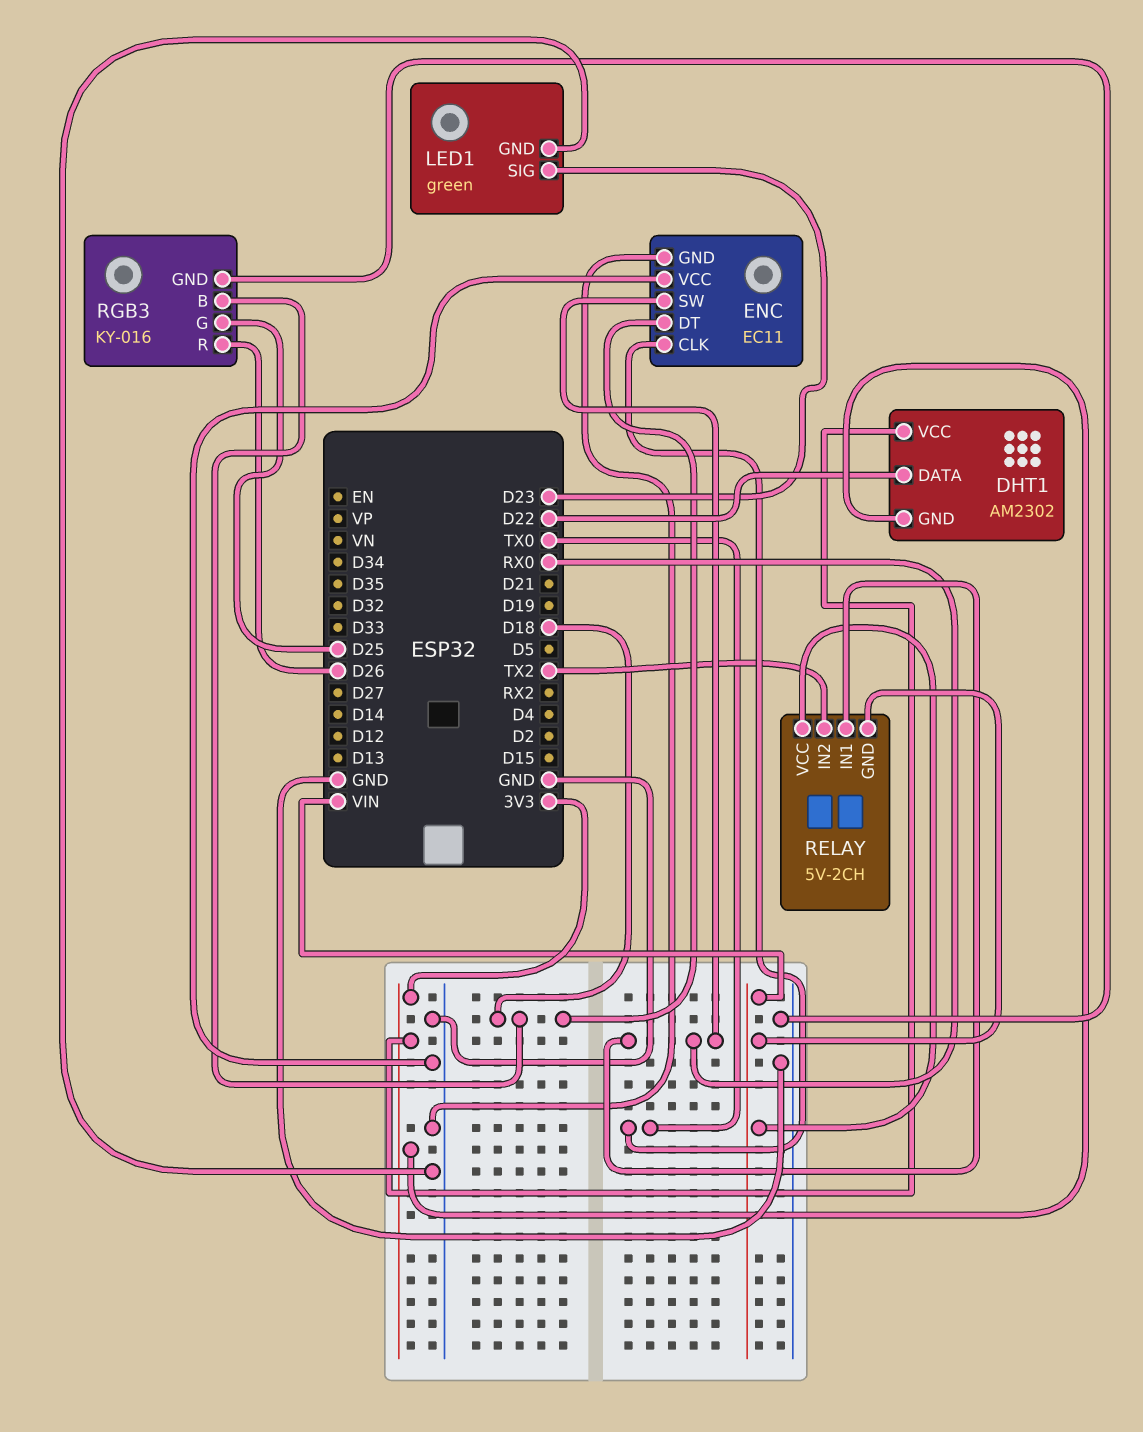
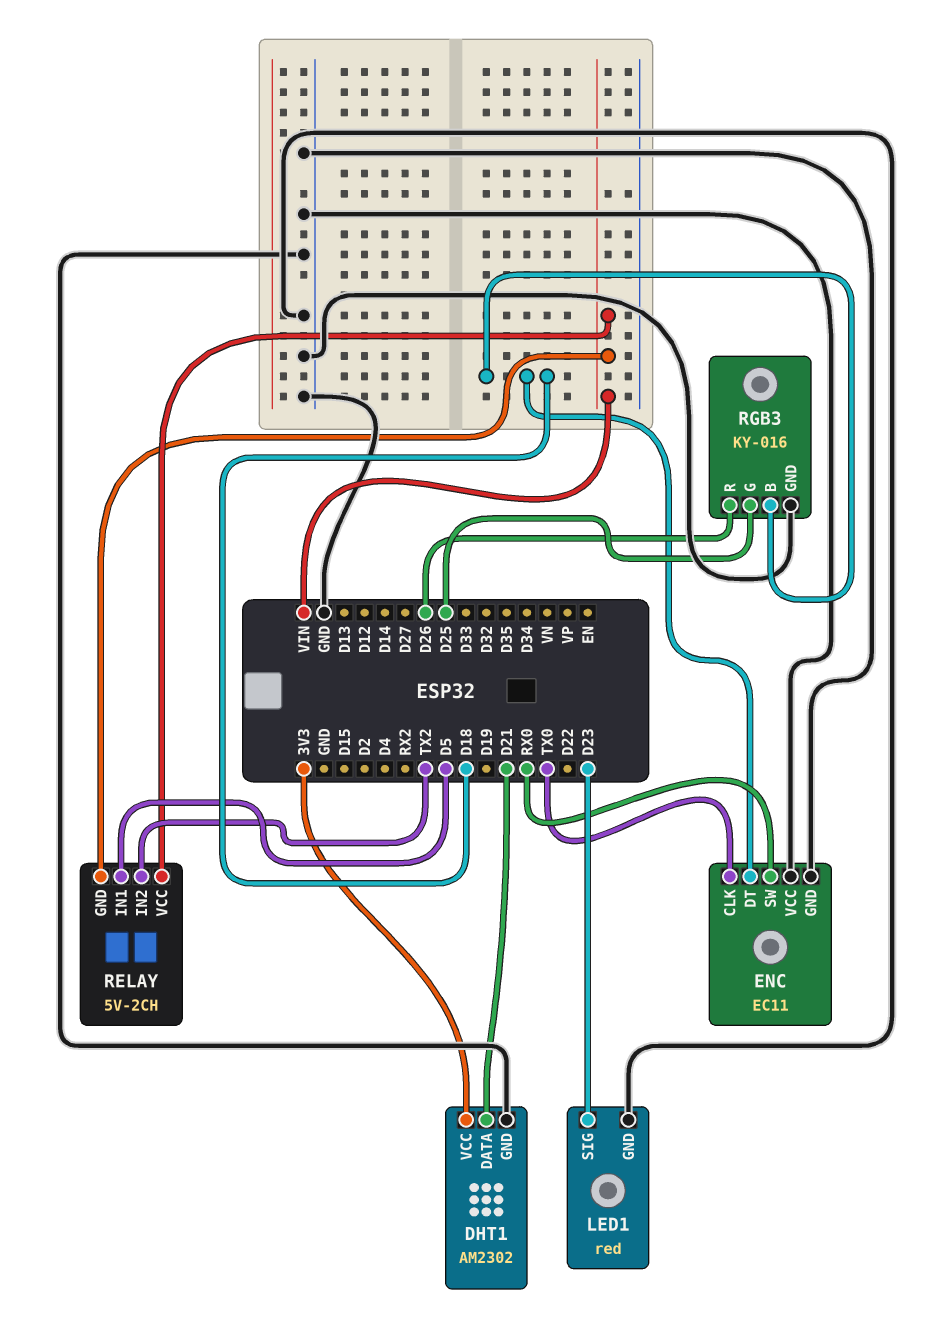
DHT1 pin DATA: D22 -> D21
DHT1 pin GND: 3V3 -> GND
LED1: green -> red
RELAY pin IN1: RX0 -> D5

